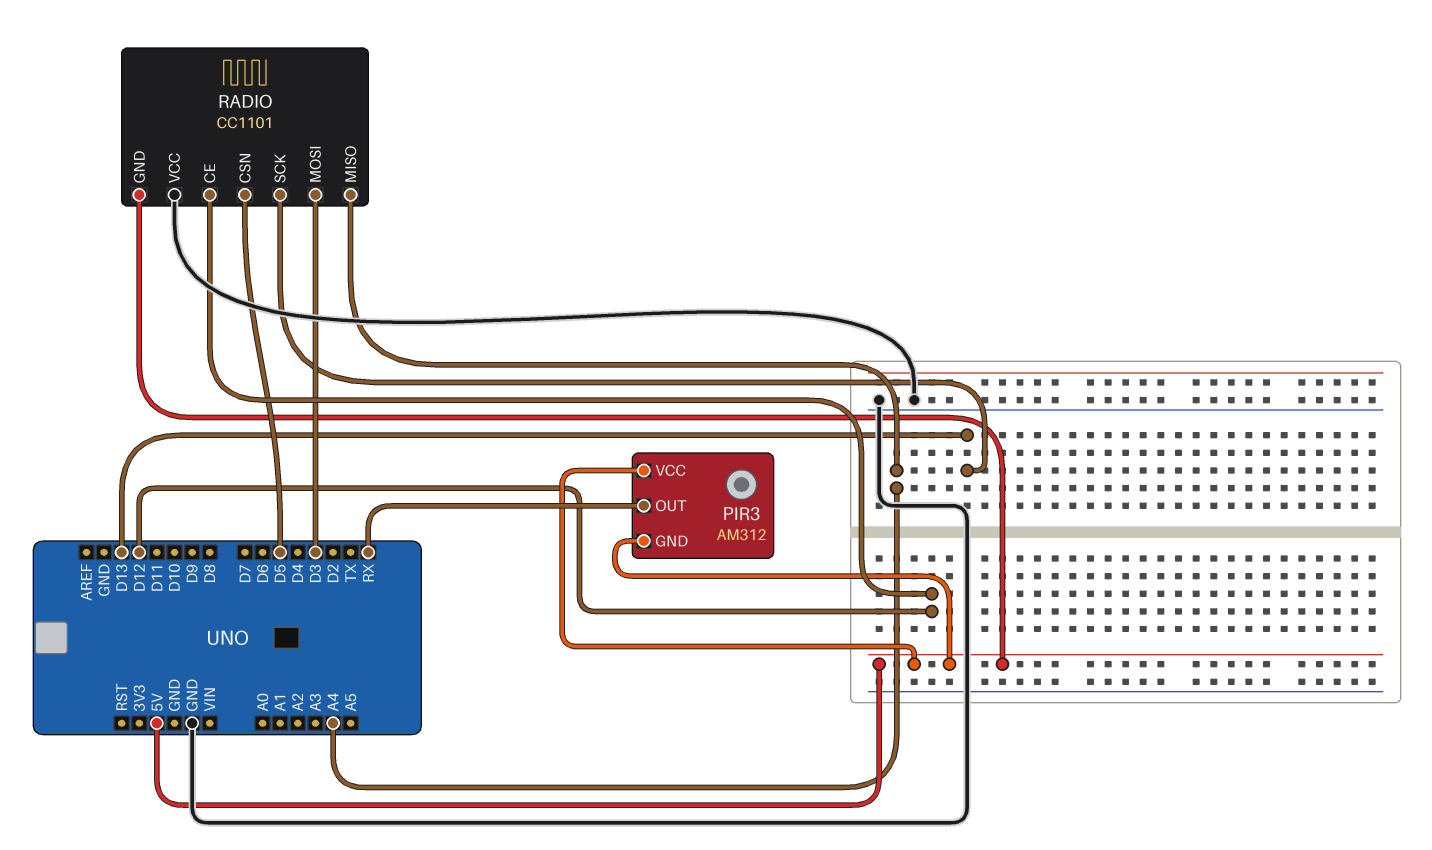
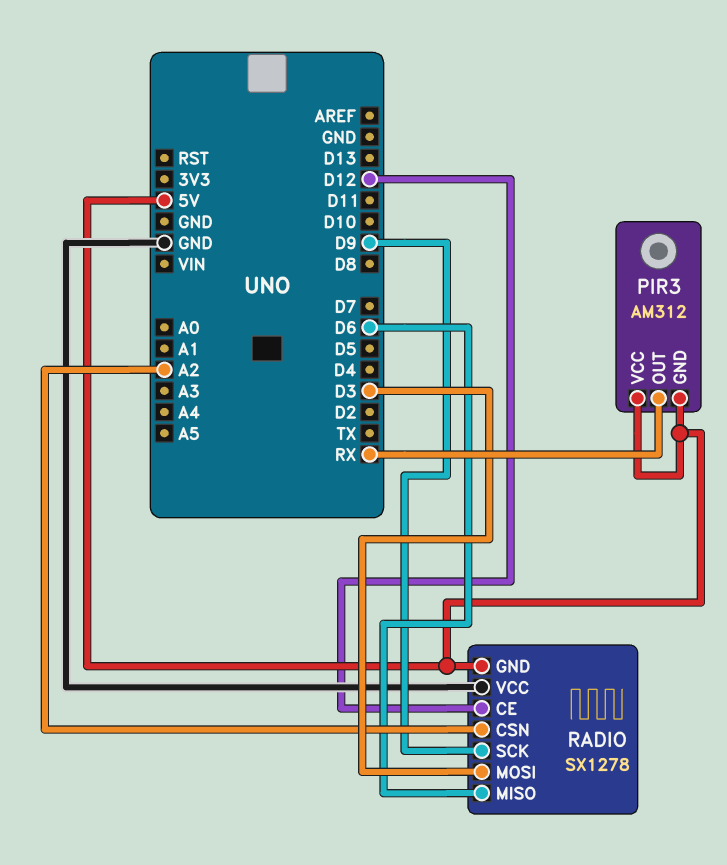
RADIO: CC1101 -> SX1278
RADIO pin CSN: D5 -> A2
RADIO pin MISO: A4 -> D6
RADIO pin SCK: D13 -> D9

